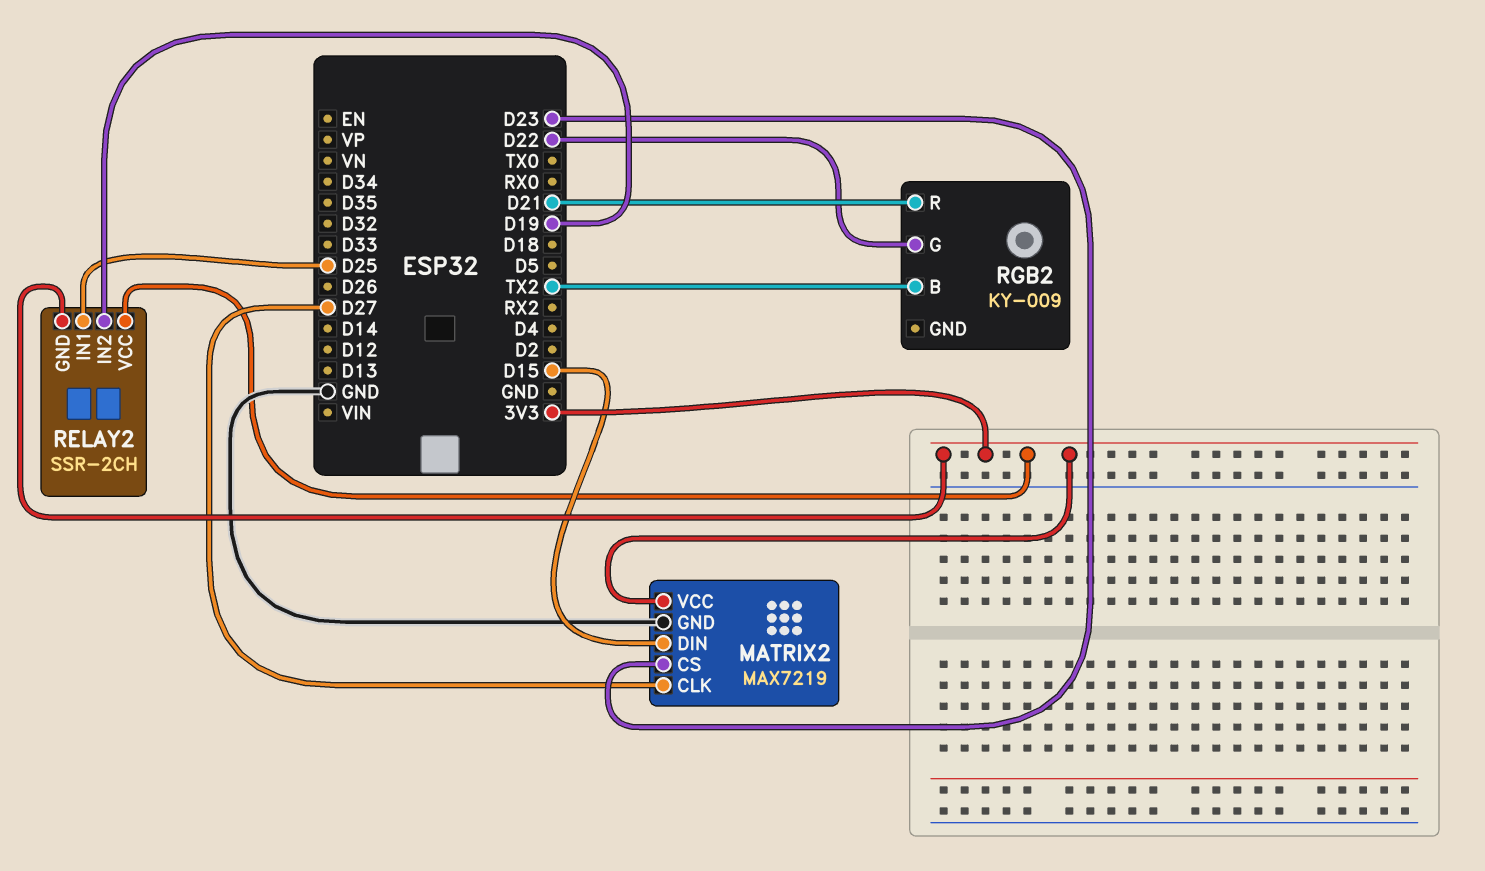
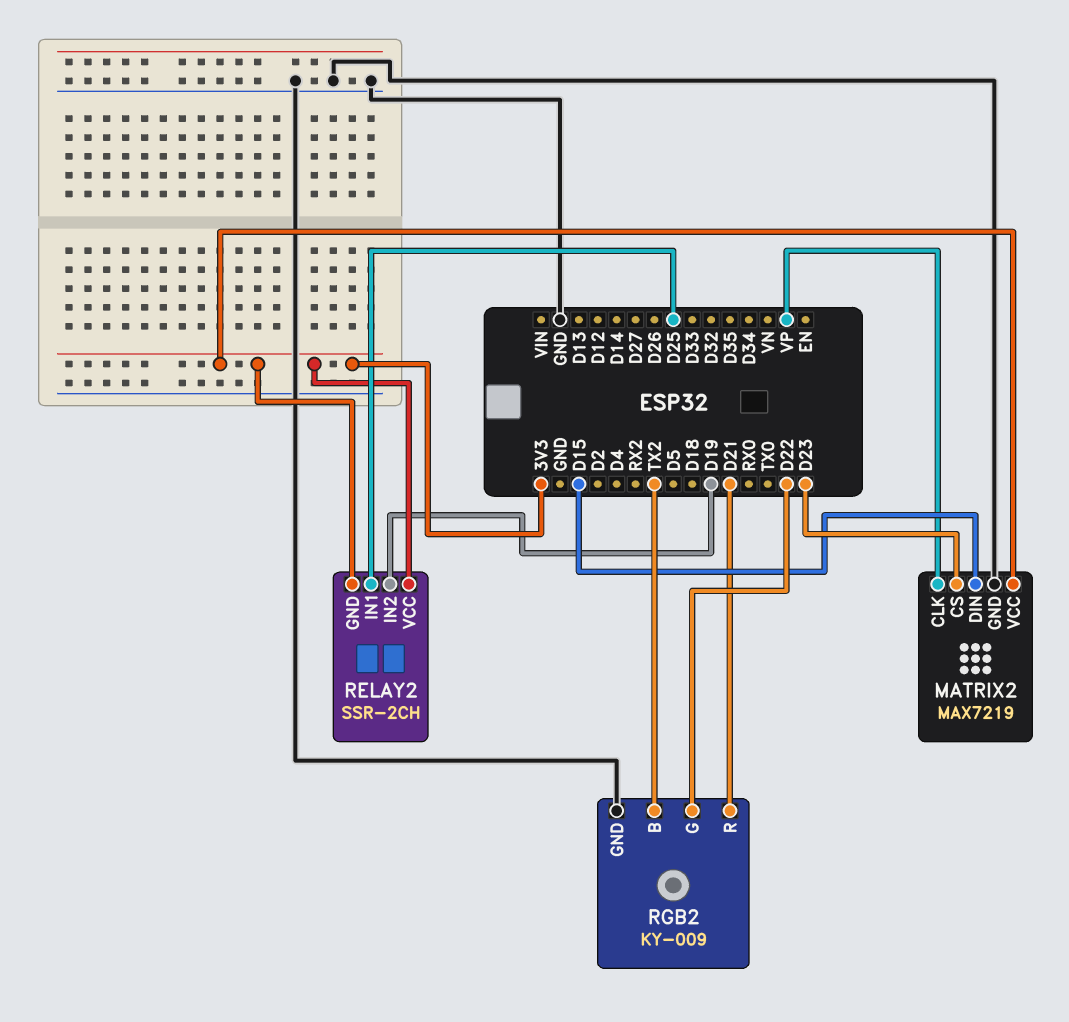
MATRIX2 pin CLK: D27 -> VP
RGB2 pin GND: none -> GND

